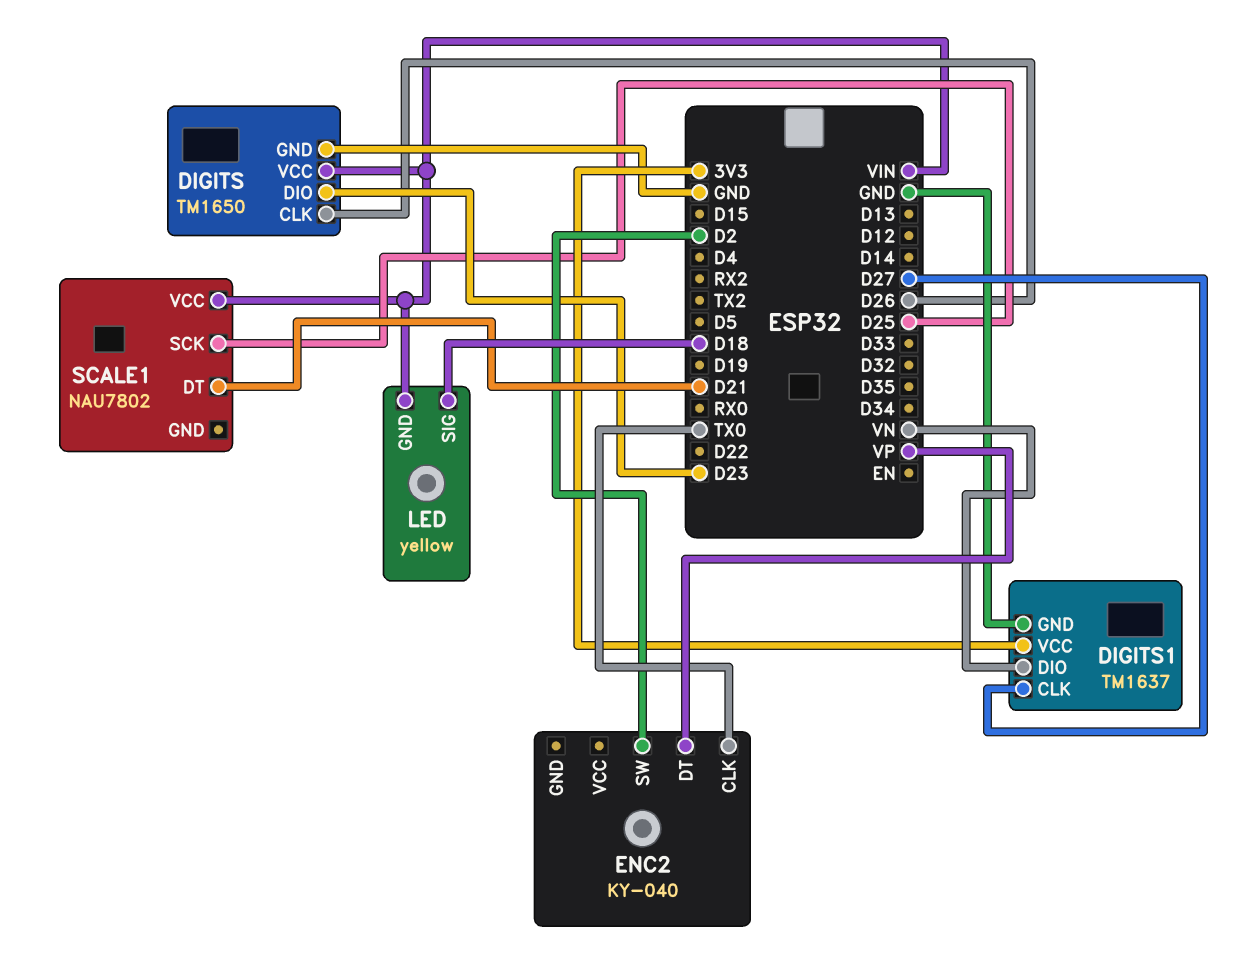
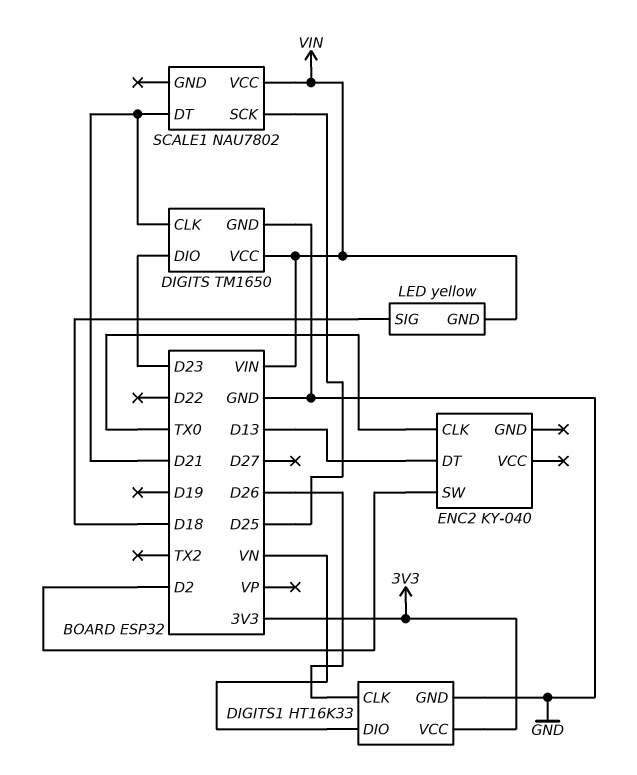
DIGITS pin CLK: D26 -> D21
DIGITS1: TM1637 -> HT16K33
DIGITS1 pin CLK: D27 -> D26
ENC2 pin DT: VP -> D13

